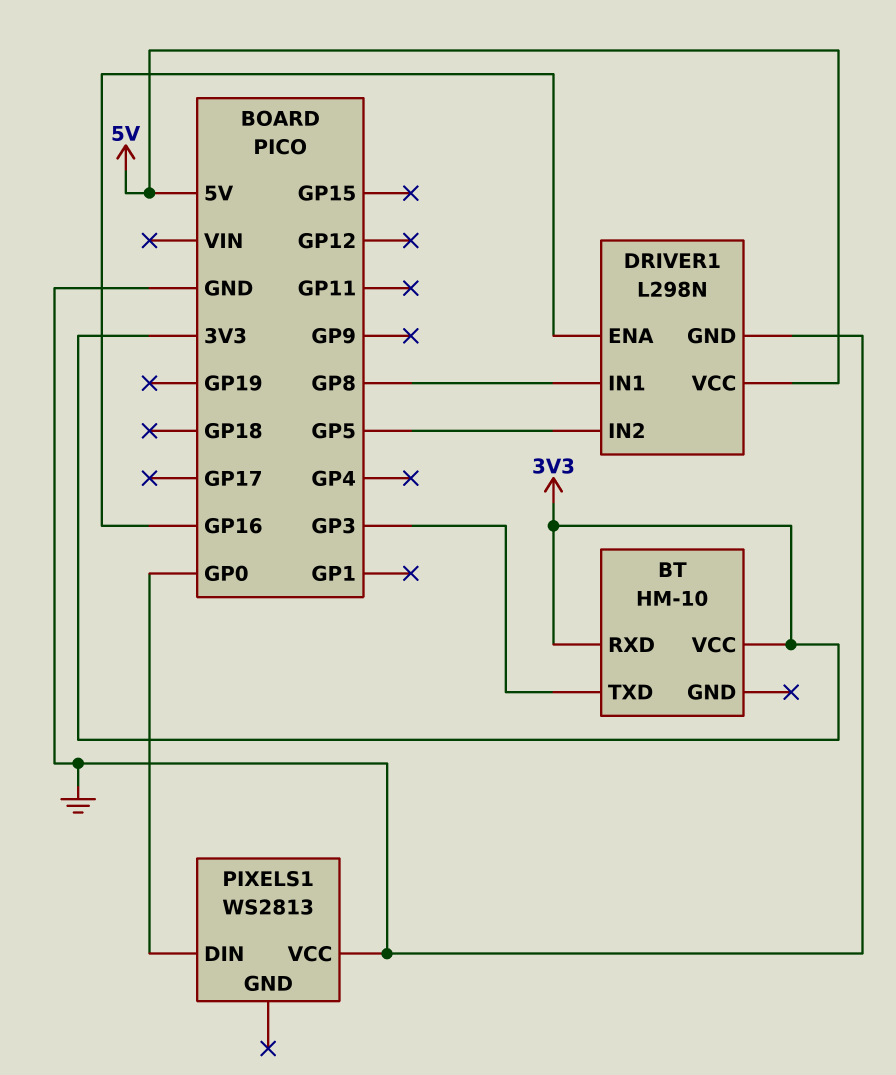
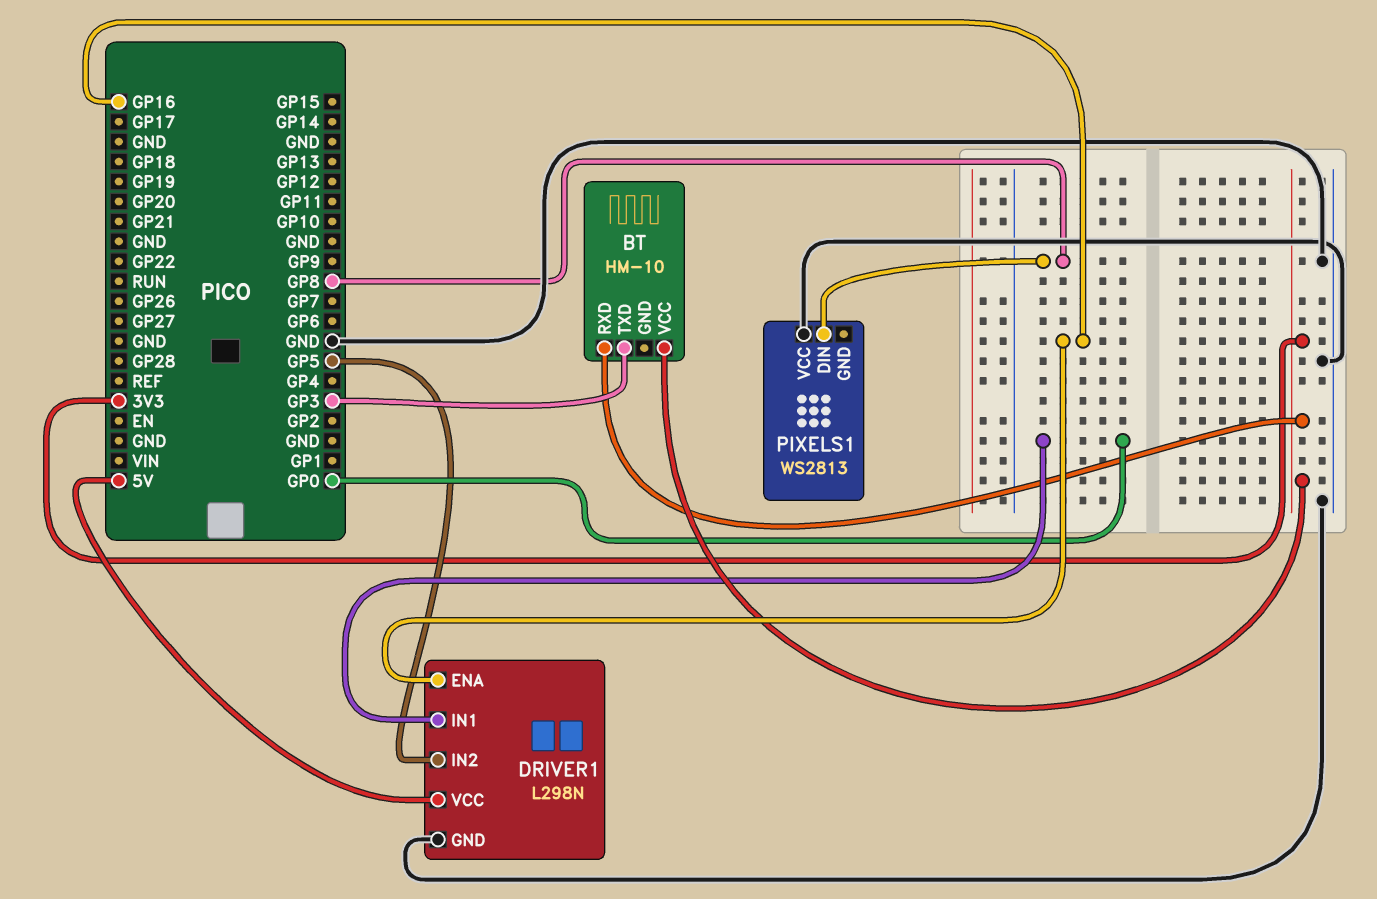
DRIVER1 pin IN1: GP8 -> GP0
PIXELS1 pin DIN: GP0 -> GP8

